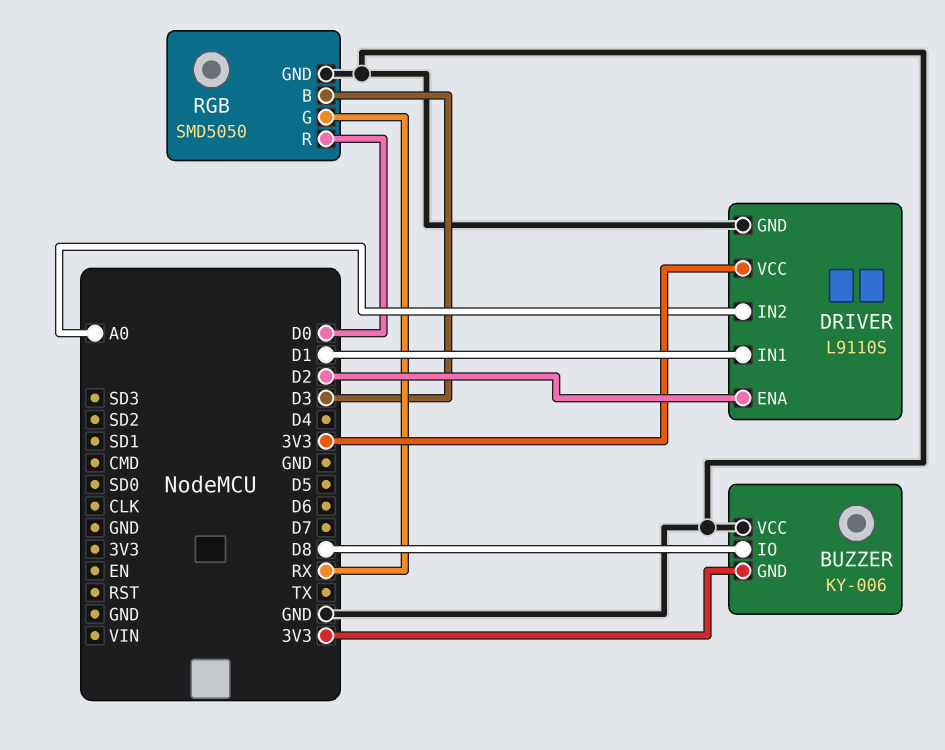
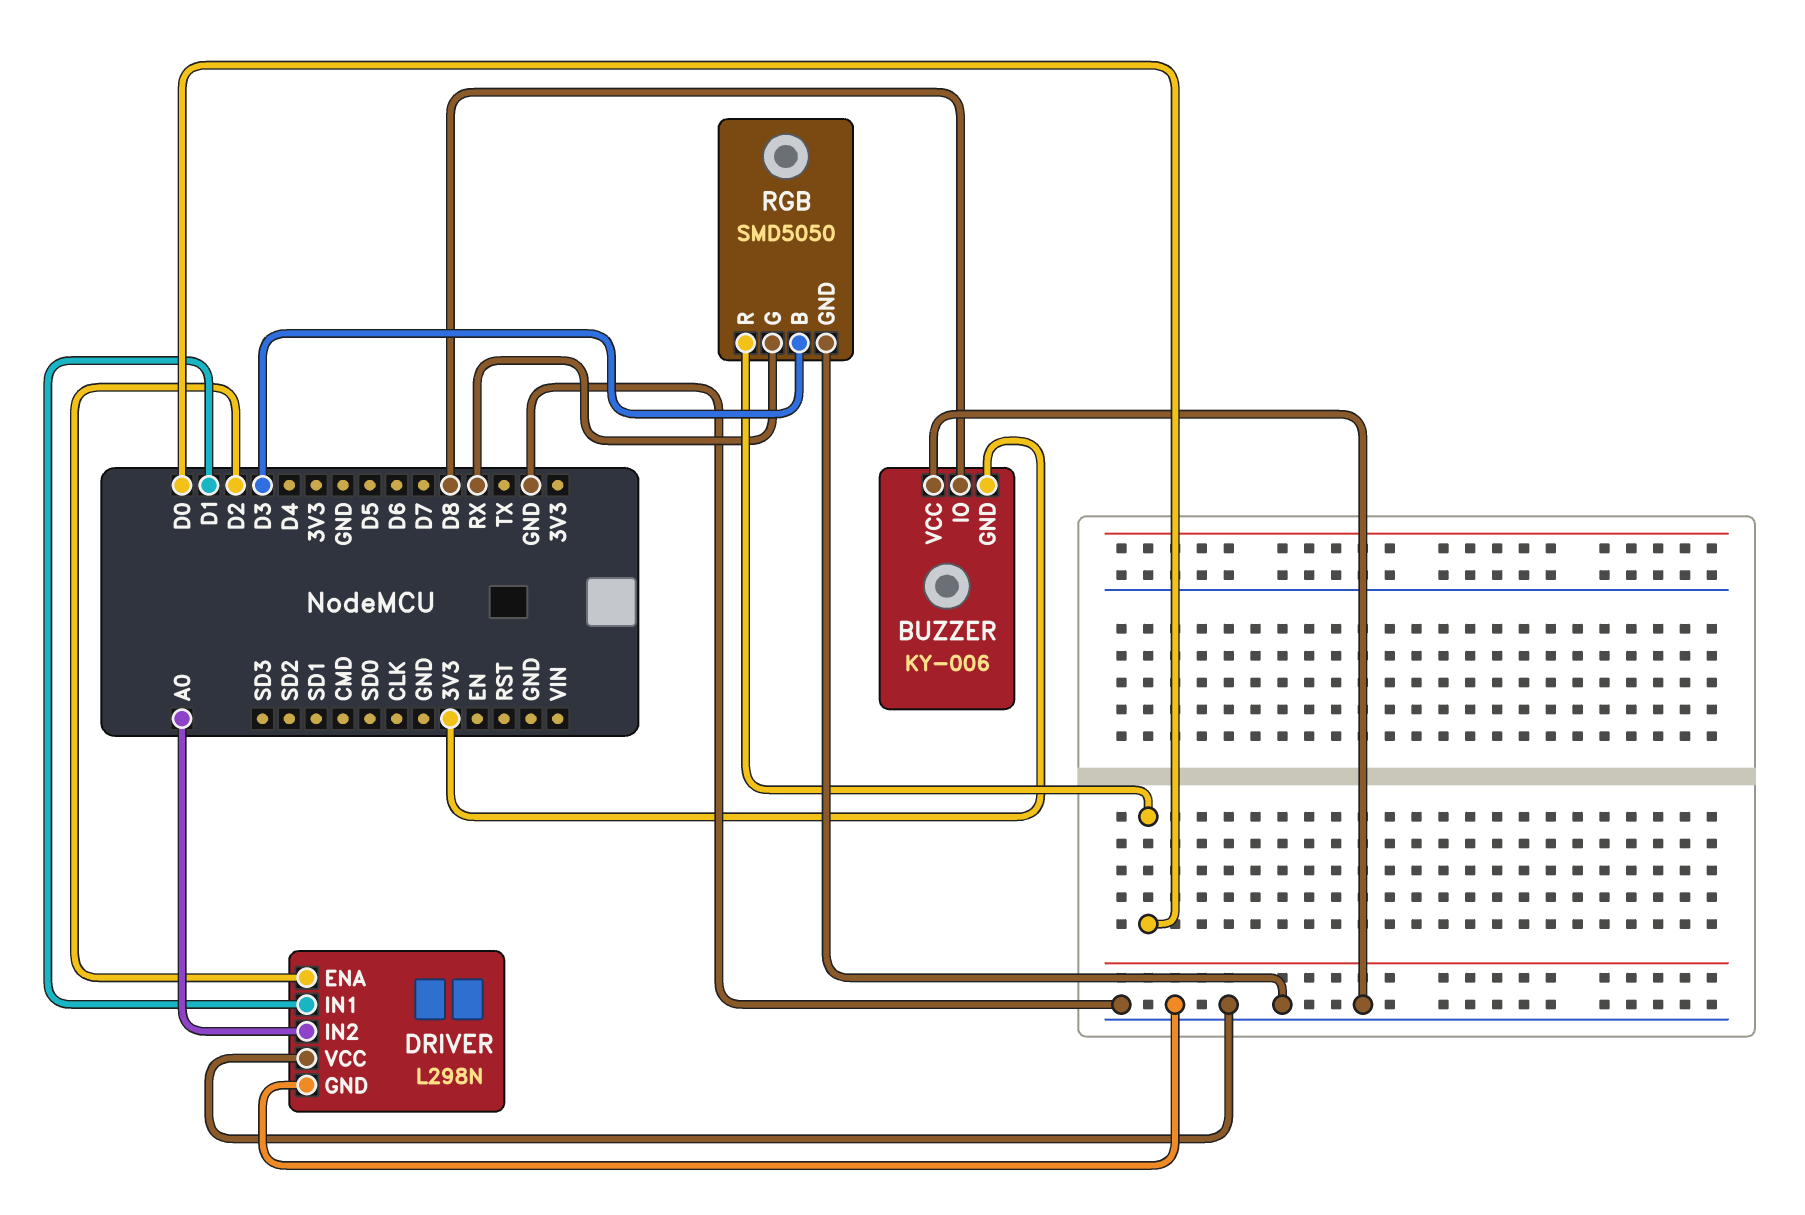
DRIVER: L9110S -> L298N
DRIVER pin VCC: 3V3 -> GND

